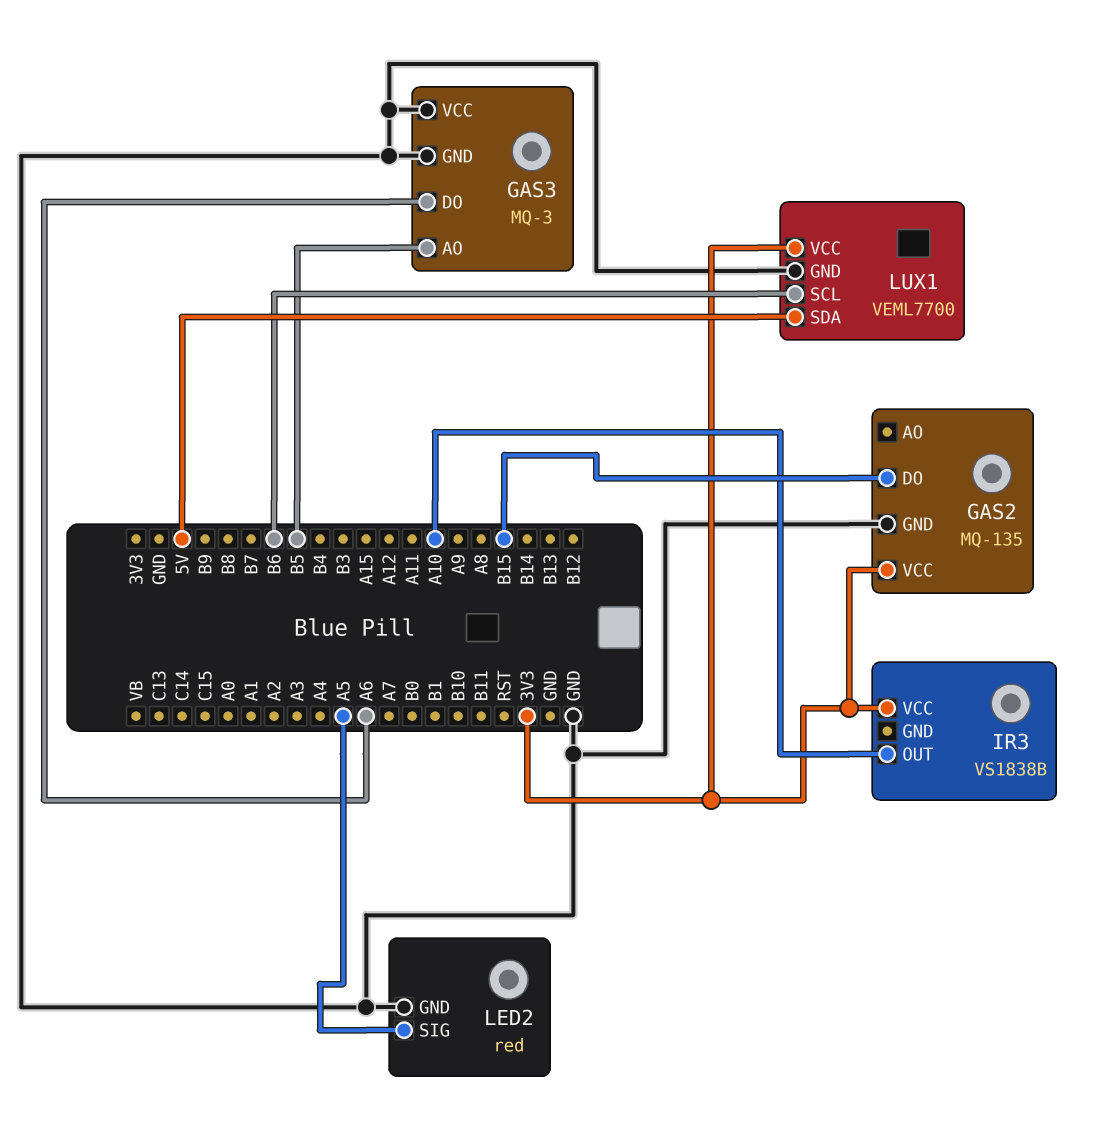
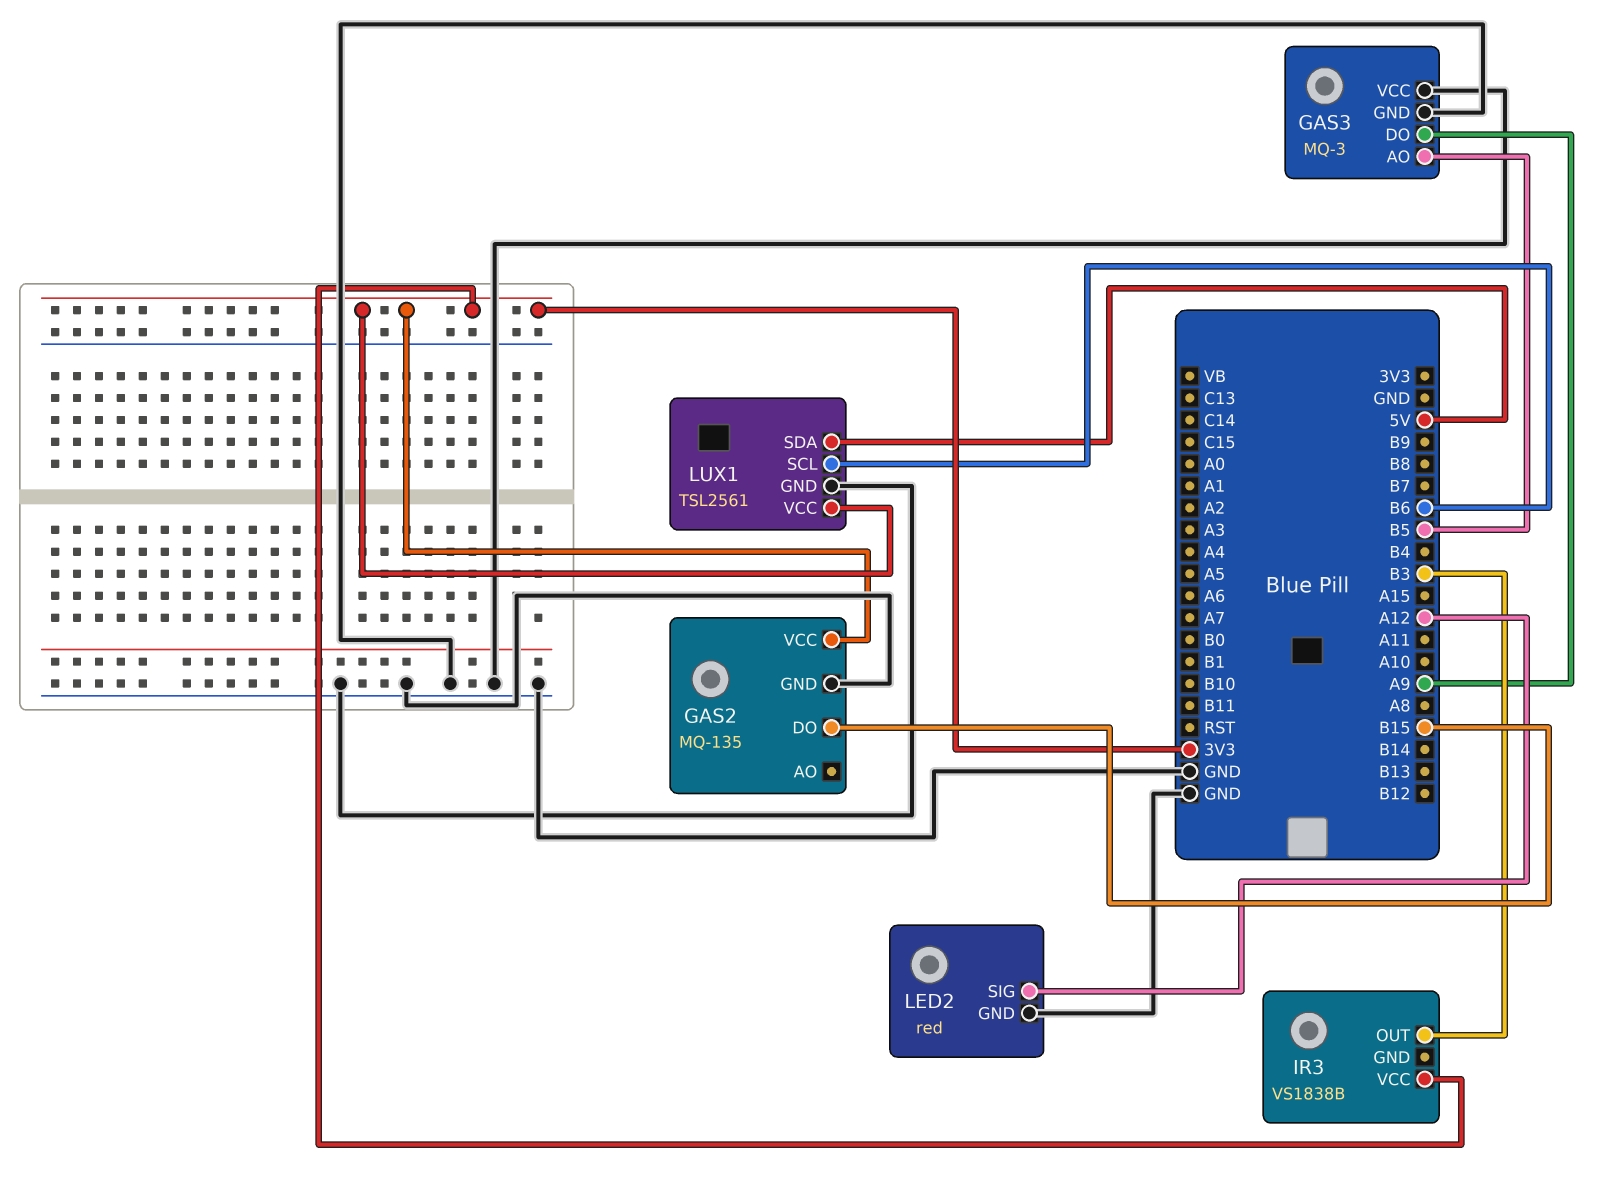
GAS3 pin DO: A6 -> A9
IR3 pin OUT: A10 -> B3
LED2 pin SIG: A5 -> A12
LUX1: VEML7700 -> TSL2561

